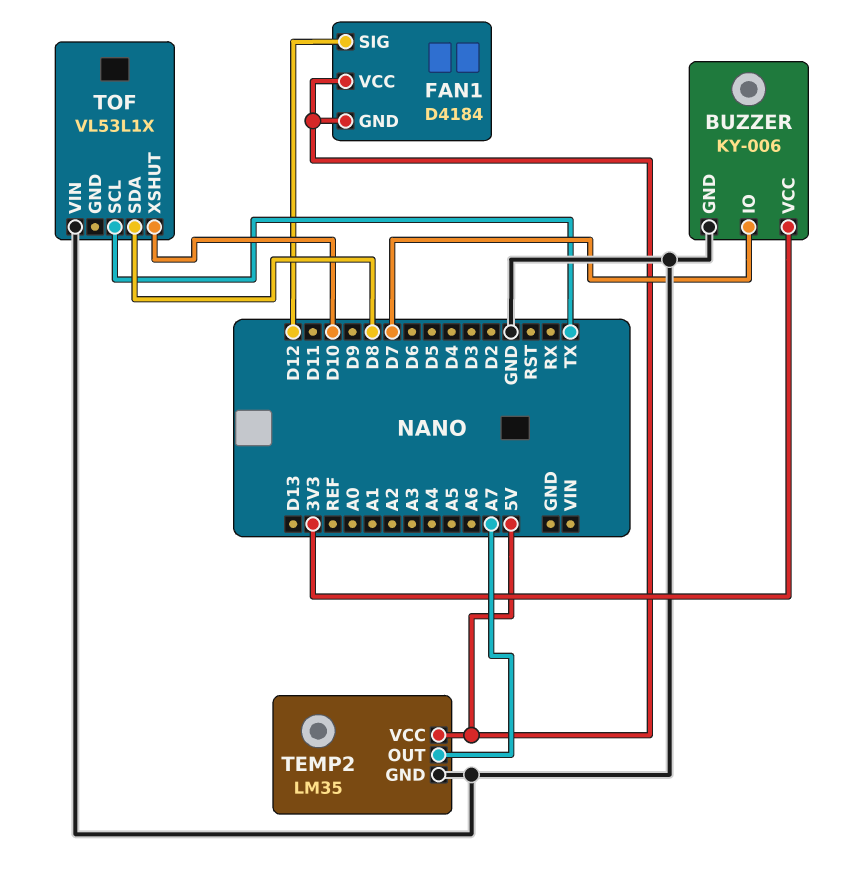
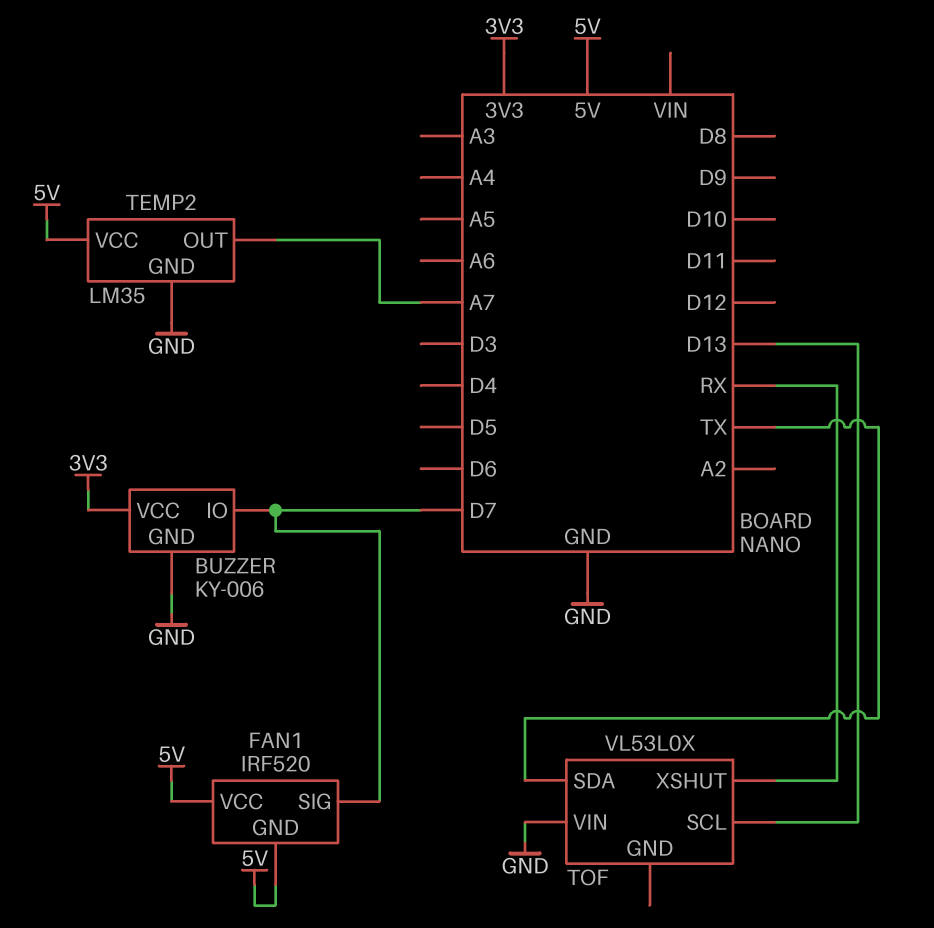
FAN1: D4184 -> IRF520
FAN1 pin SIG: D12 -> D7
TOF: VL53L1X -> VL53L0X
TOF pin SCL: TX -> D13
TOF pin SDA: D8 -> TX
TOF pin XSHUT: D10 -> RX

